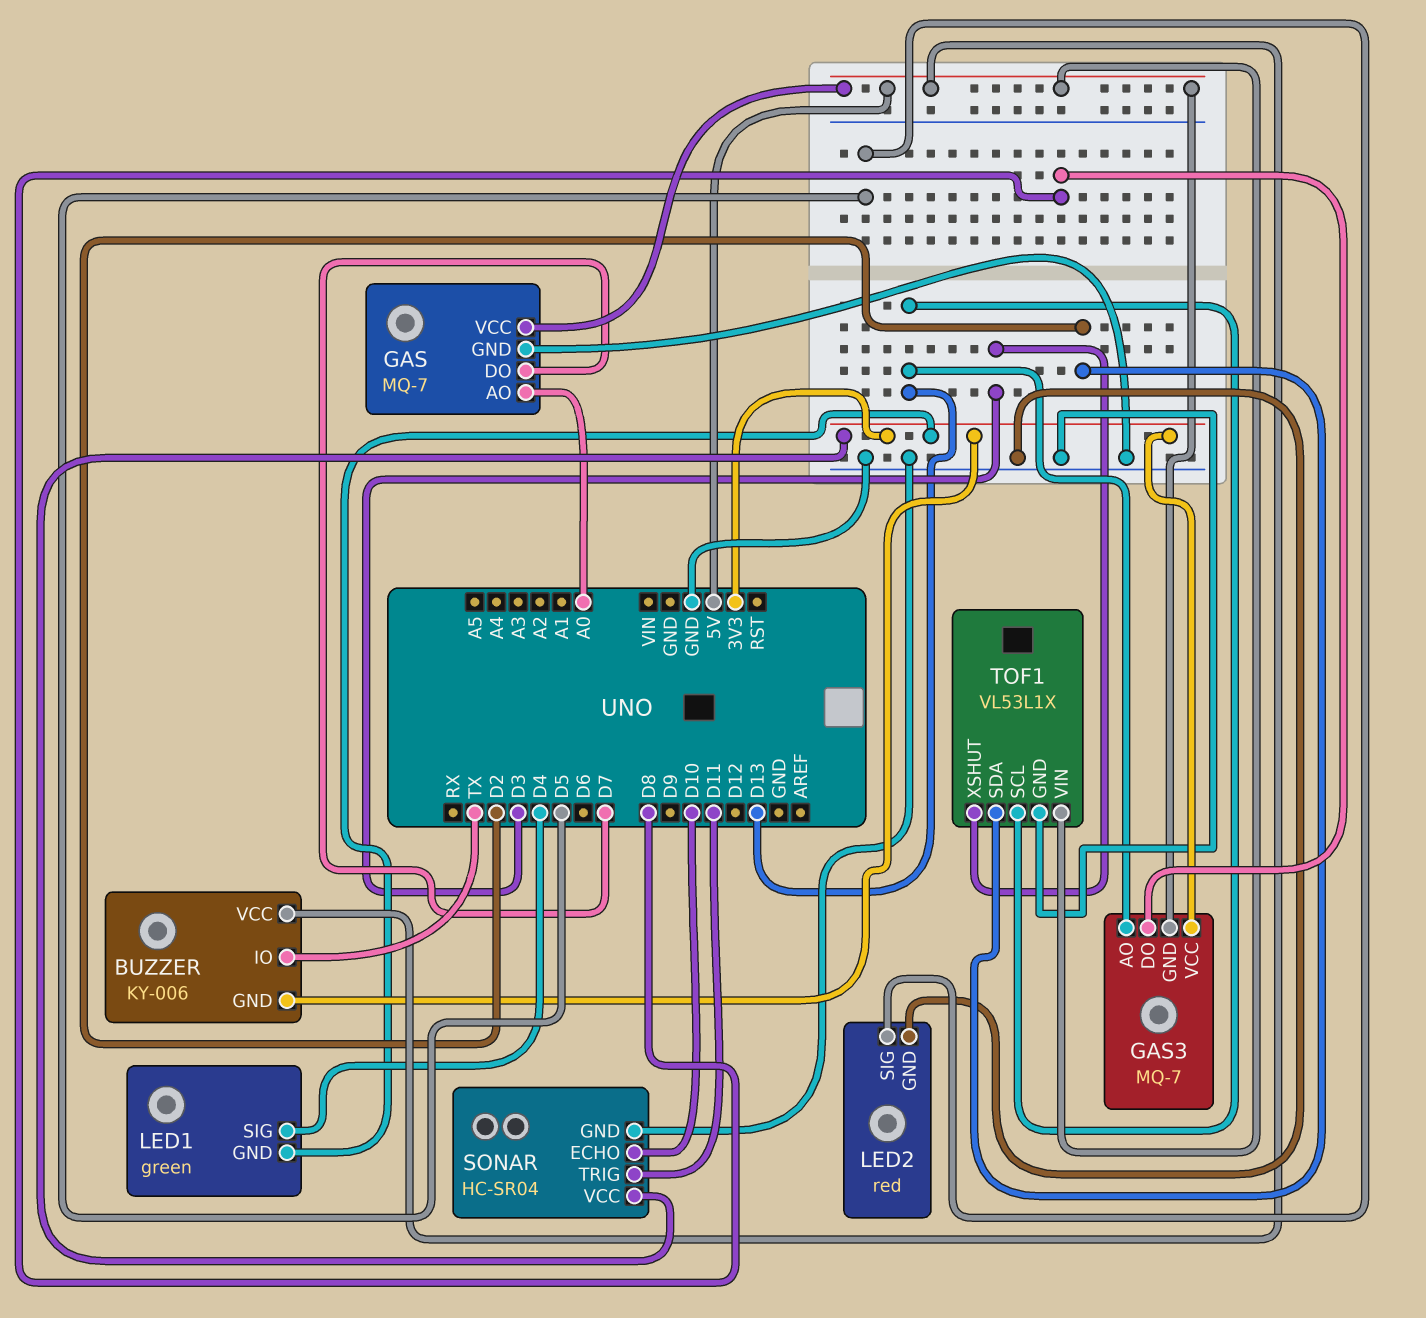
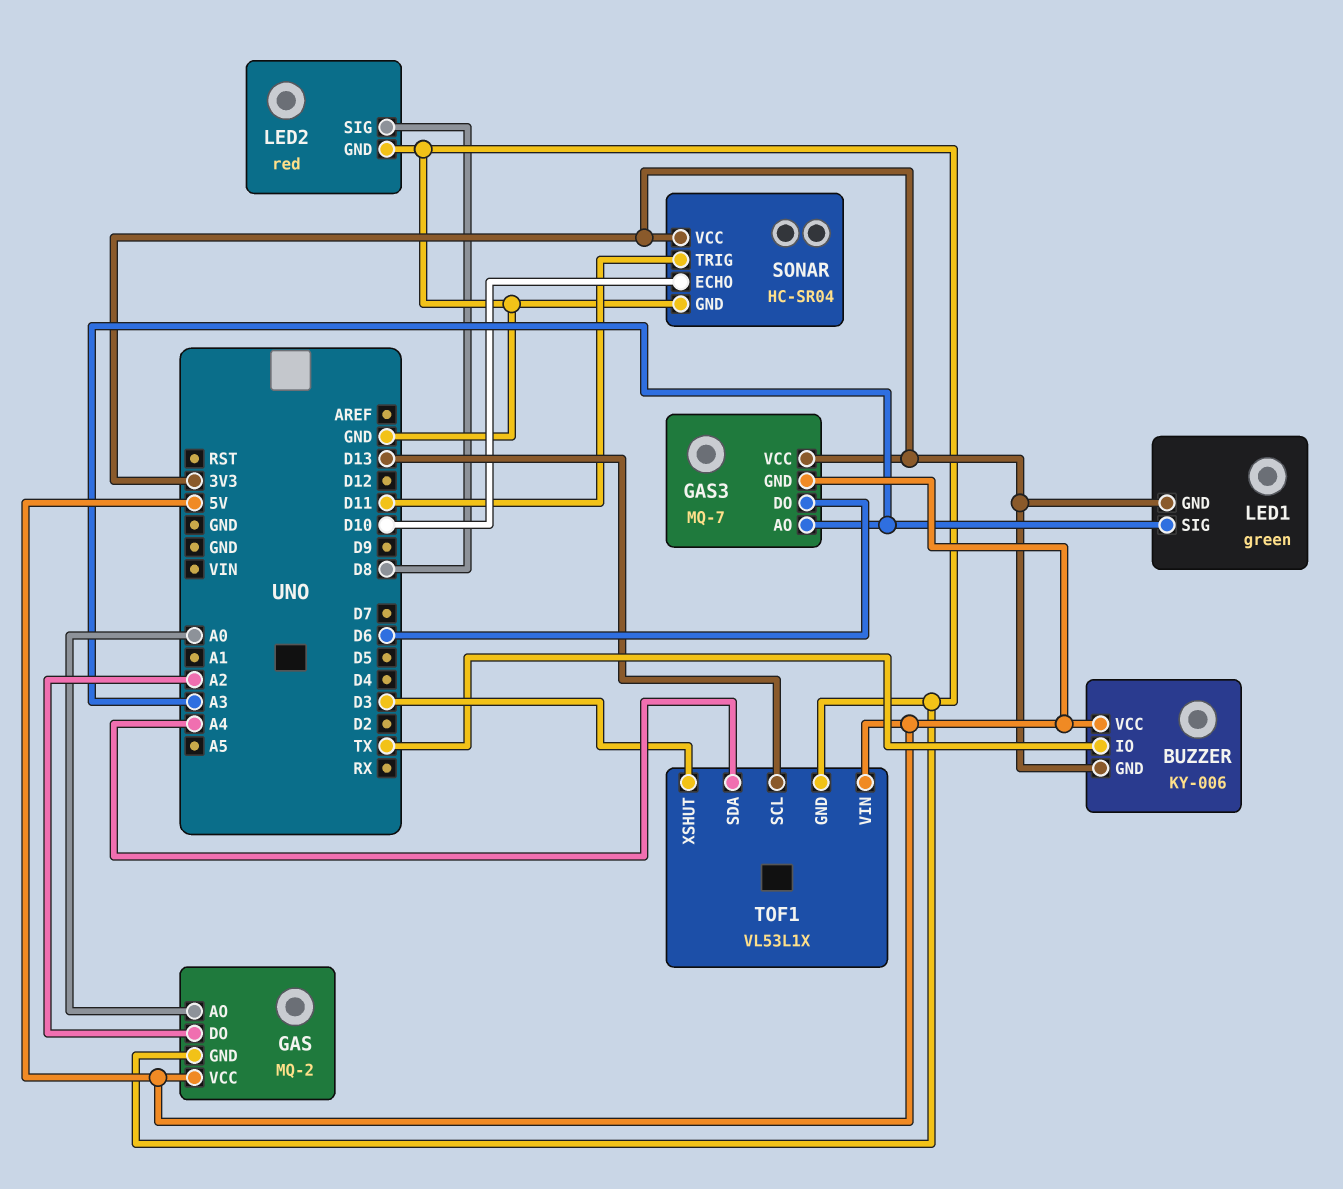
GAS: MQ-7 -> MQ-2
GAS pin DO: D7 -> A2
GAS3 pin AO: D13 -> A3
GAS3 pin DO: D8 -> D6
LED1 pin SIG: D4 -> A3
LED2 pin SIG: D5 -> D8
TOF1 pin SDA: D2 -> A4

